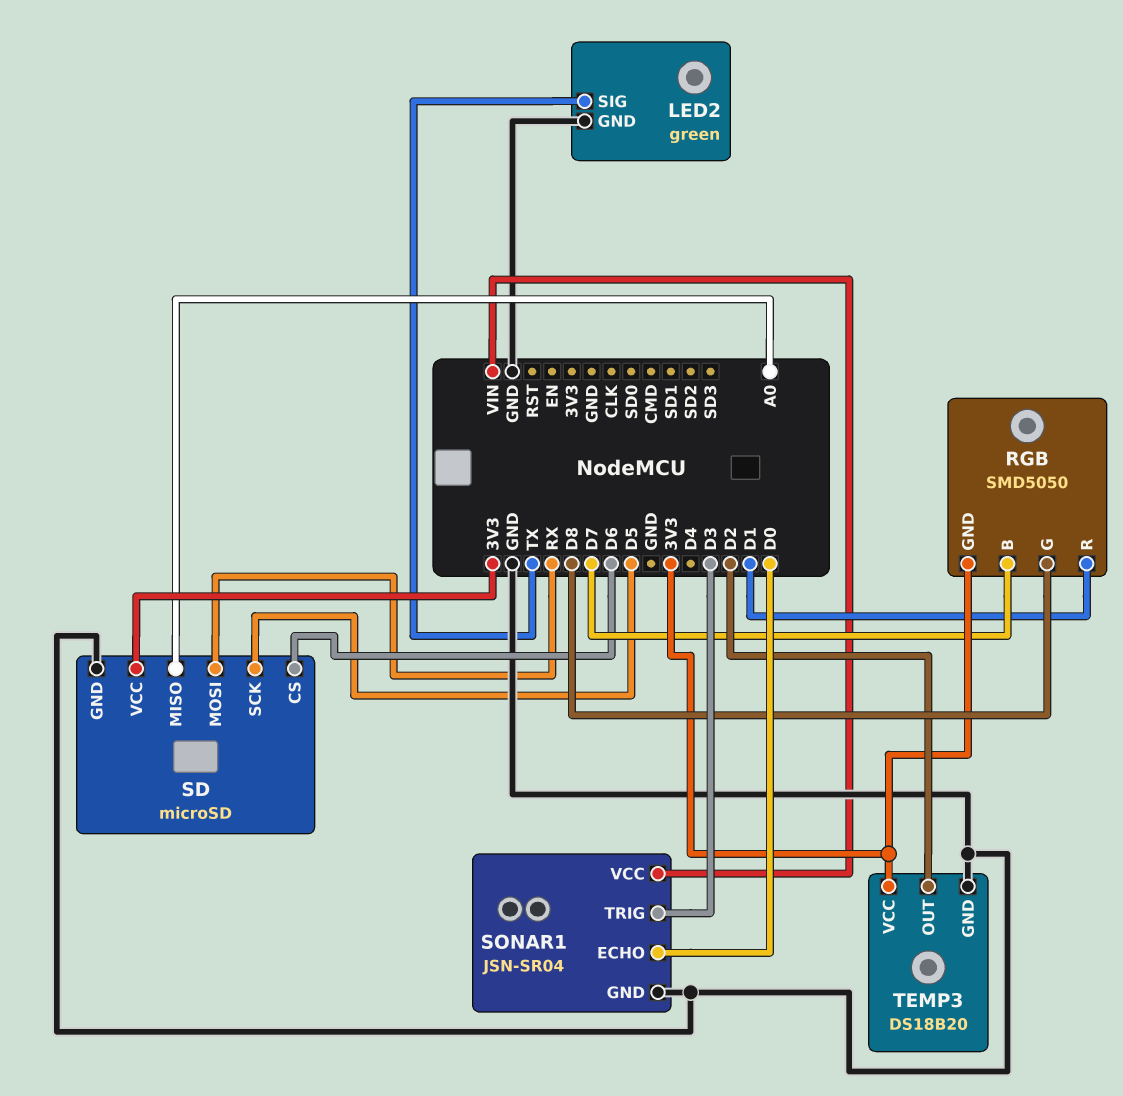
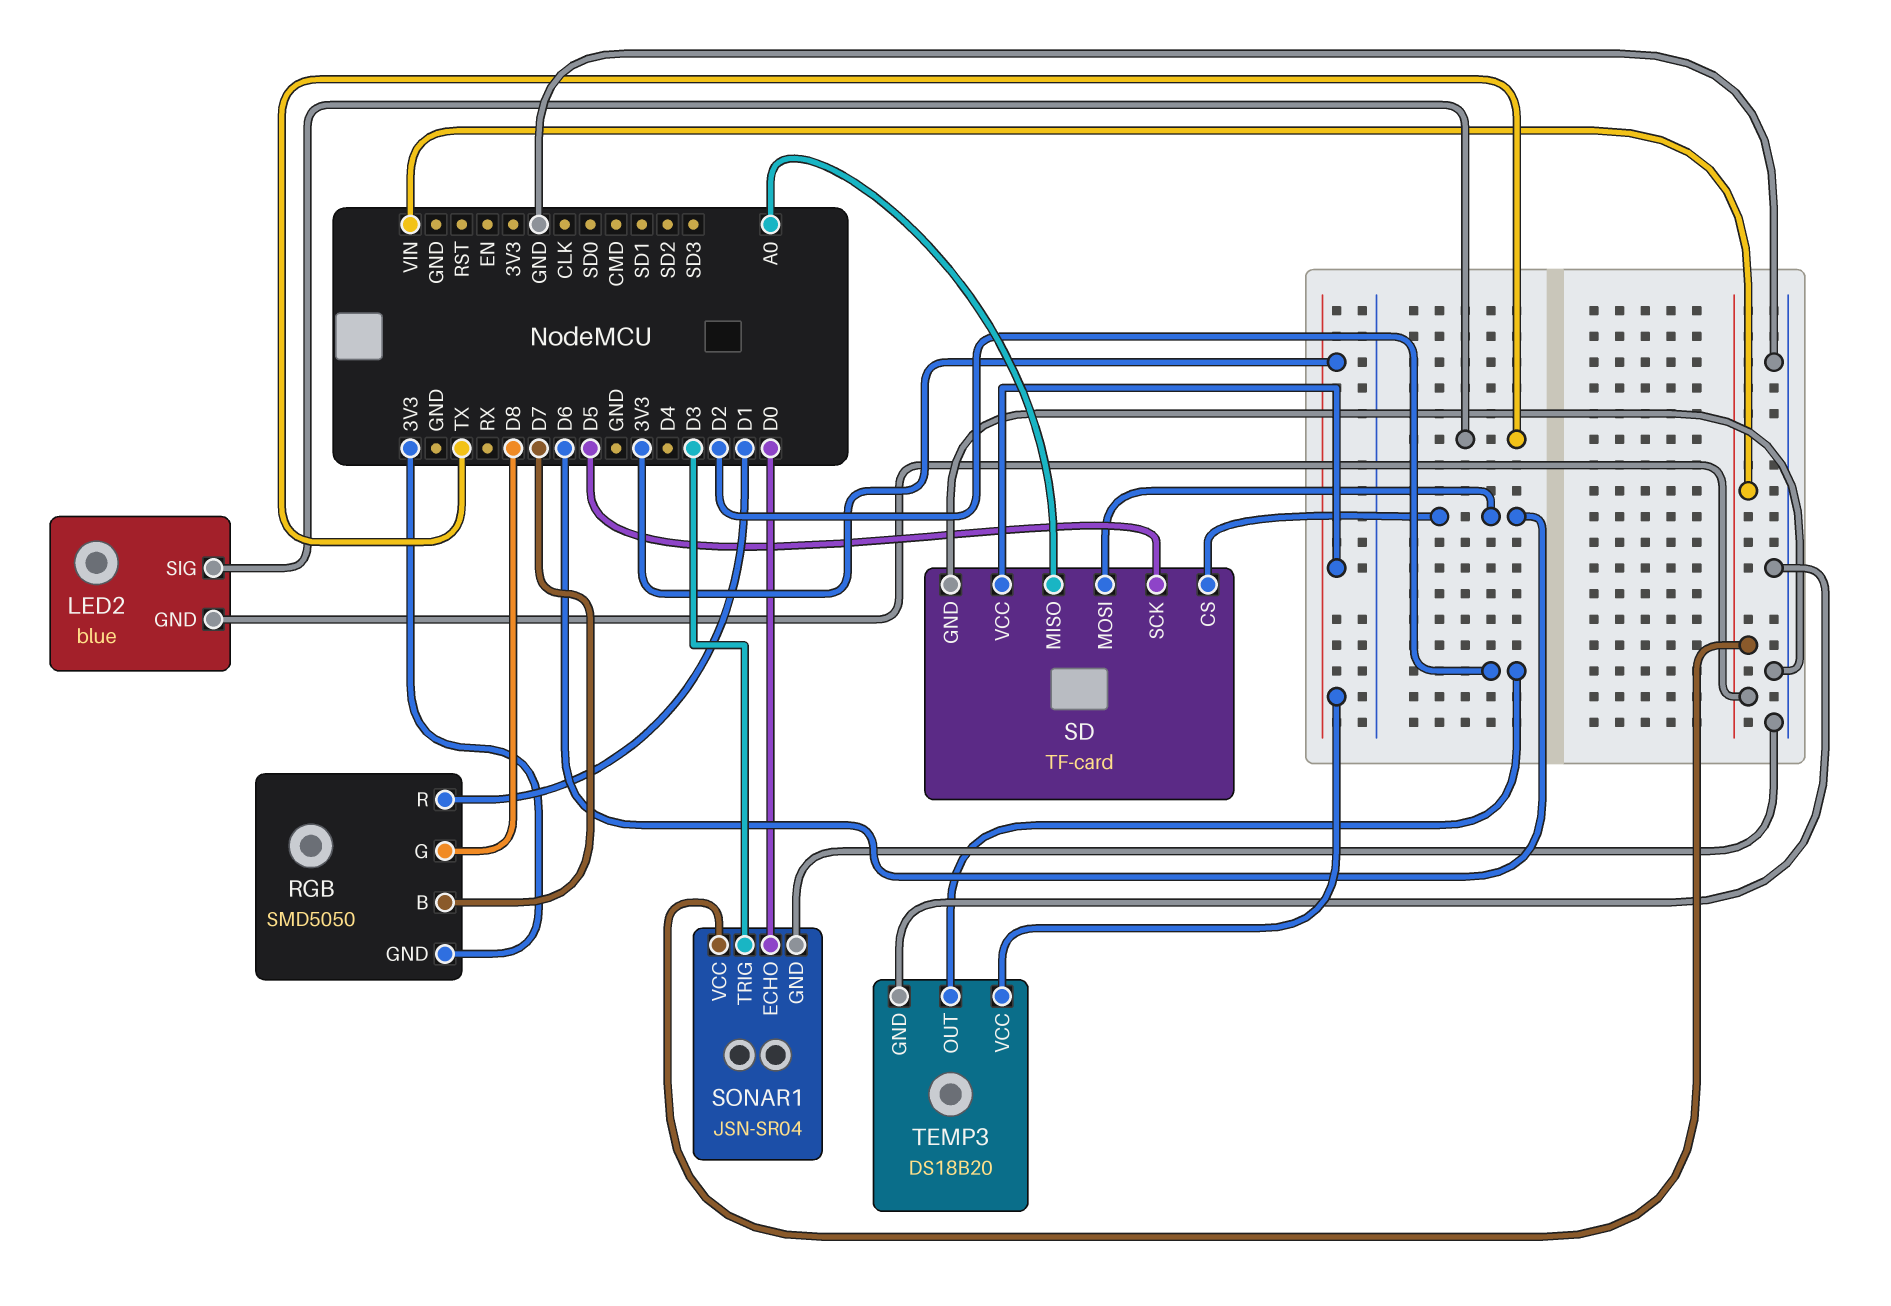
LED2: green -> blue
LED2 pin GND: GND -> VIN
SD: microSD -> TF-card
SD pin MOSI: RX -> D6

